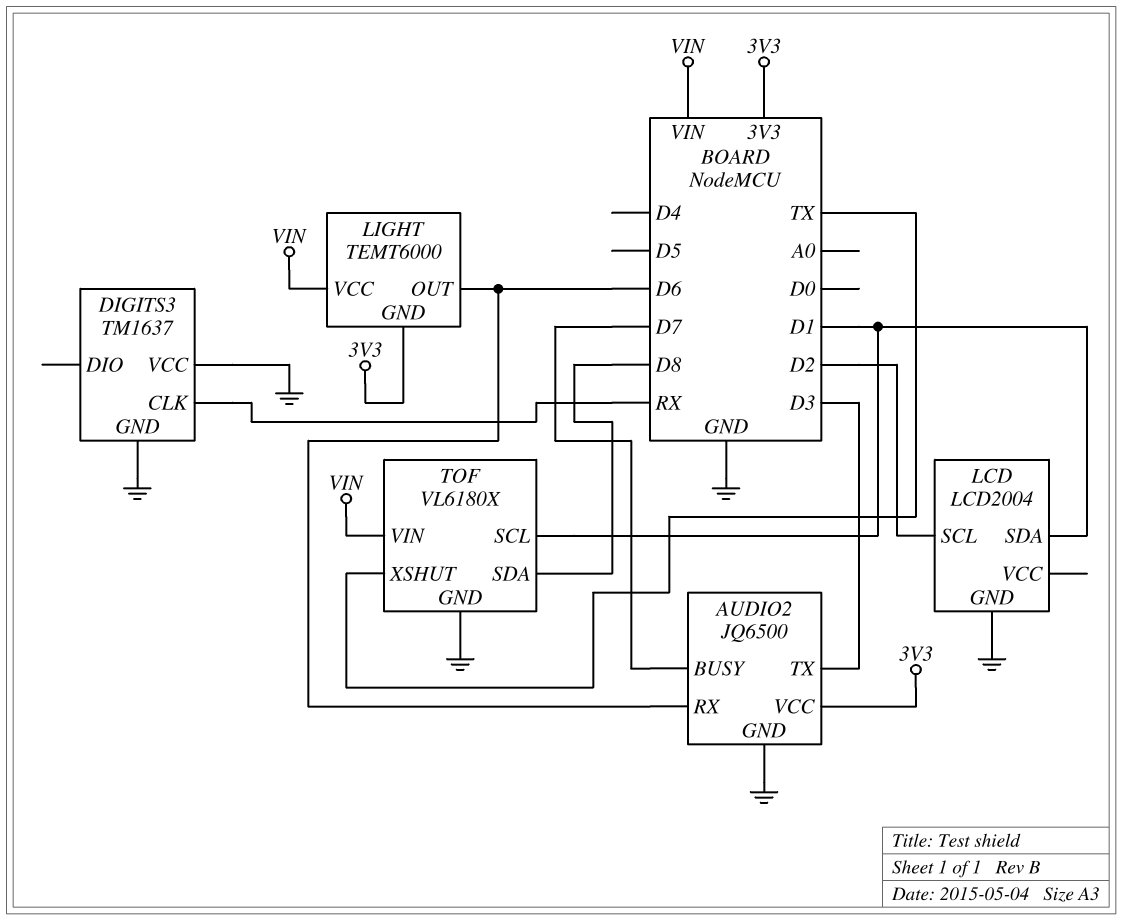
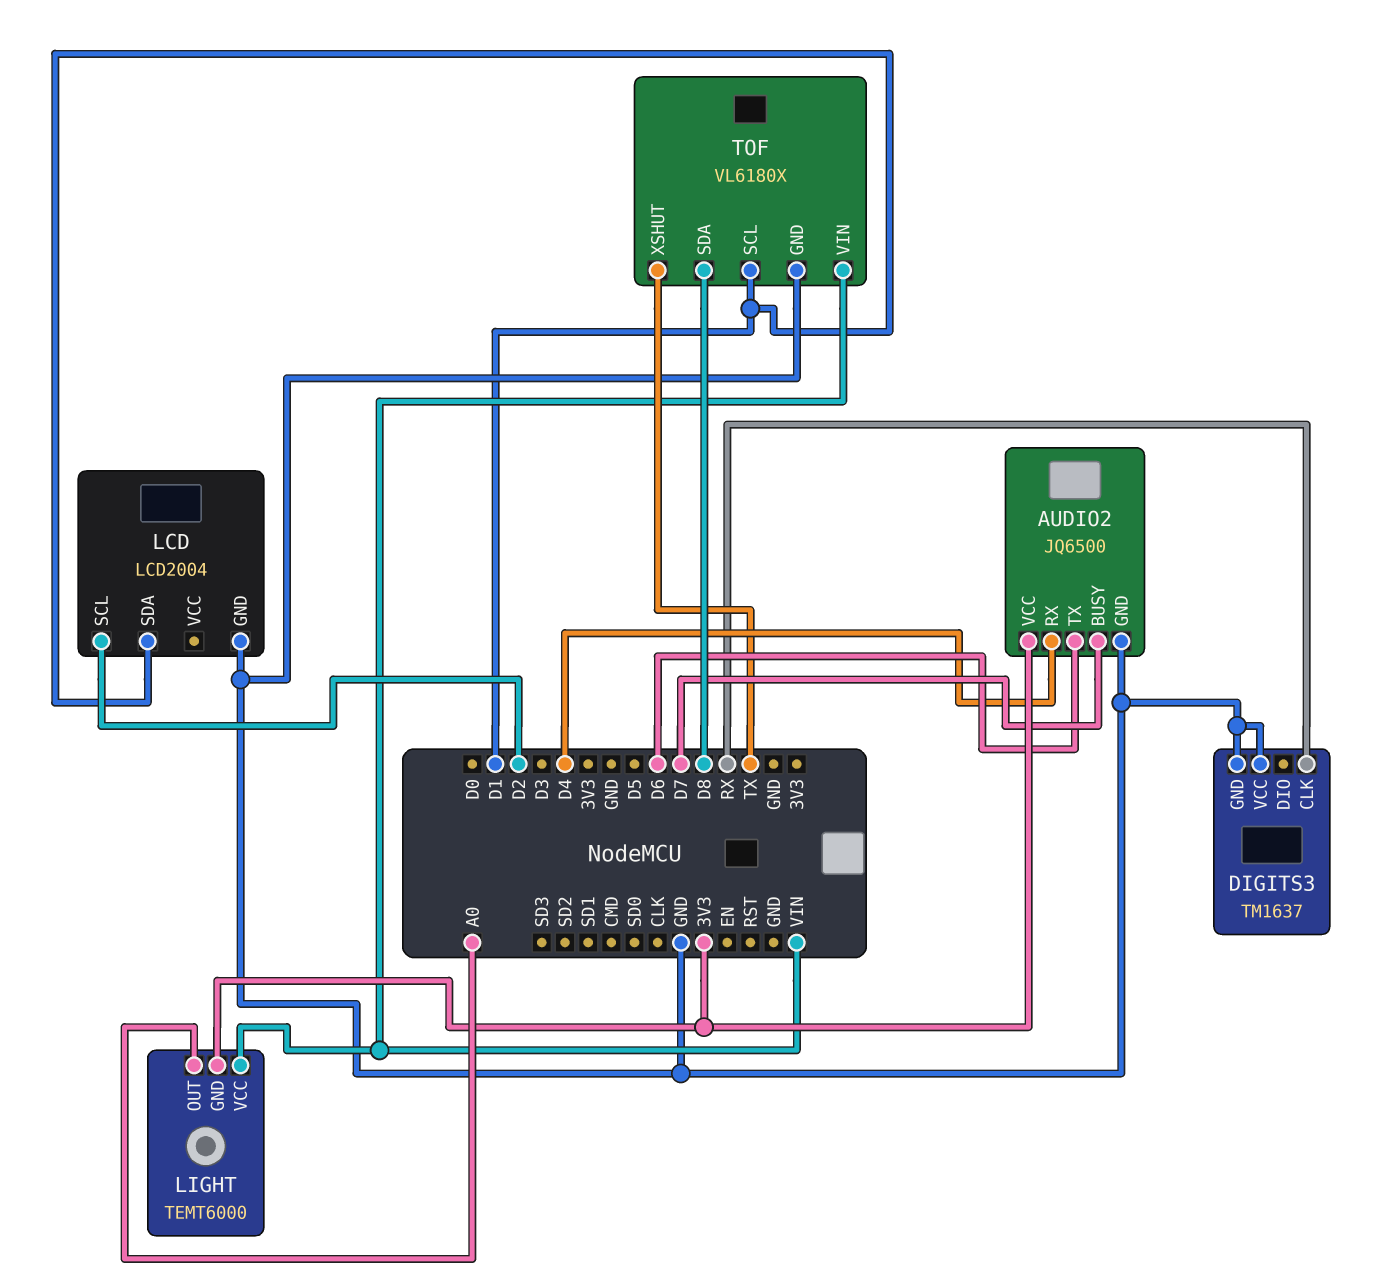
AUDIO2 pin RX: D6 -> D4
AUDIO2 pin TX: D3 -> D6
LIGHT pin OUT: D6 -> A0

